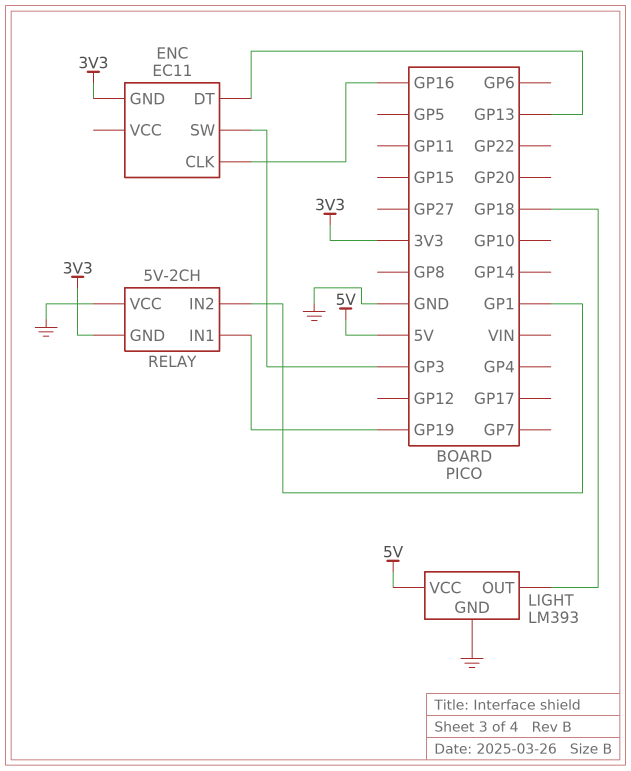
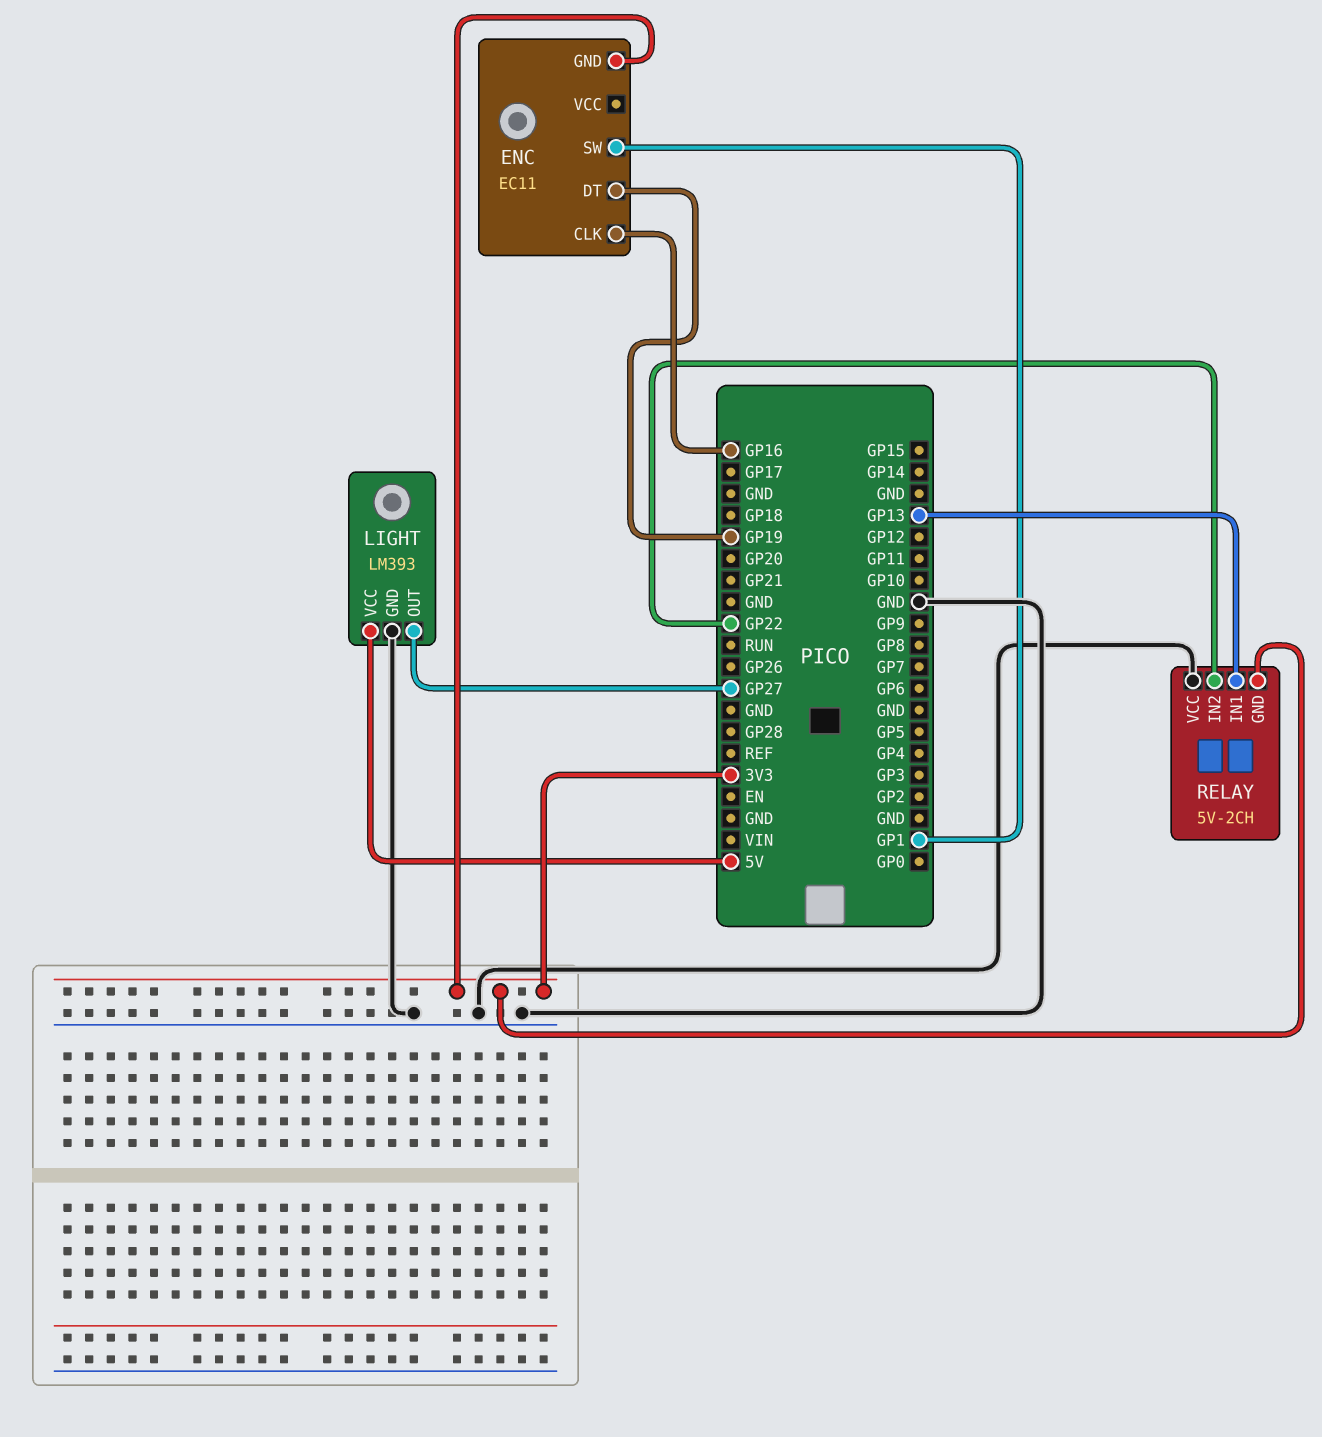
ENC pin DT: GP13 -> GP19
ENC pin SW: GP3 -> GP1
LIGHT pin OUT: GP18 -> GP27
RELAY pin IN1: GP19 -> GP13
RELAY pin IN2: GP1 -> GP22

